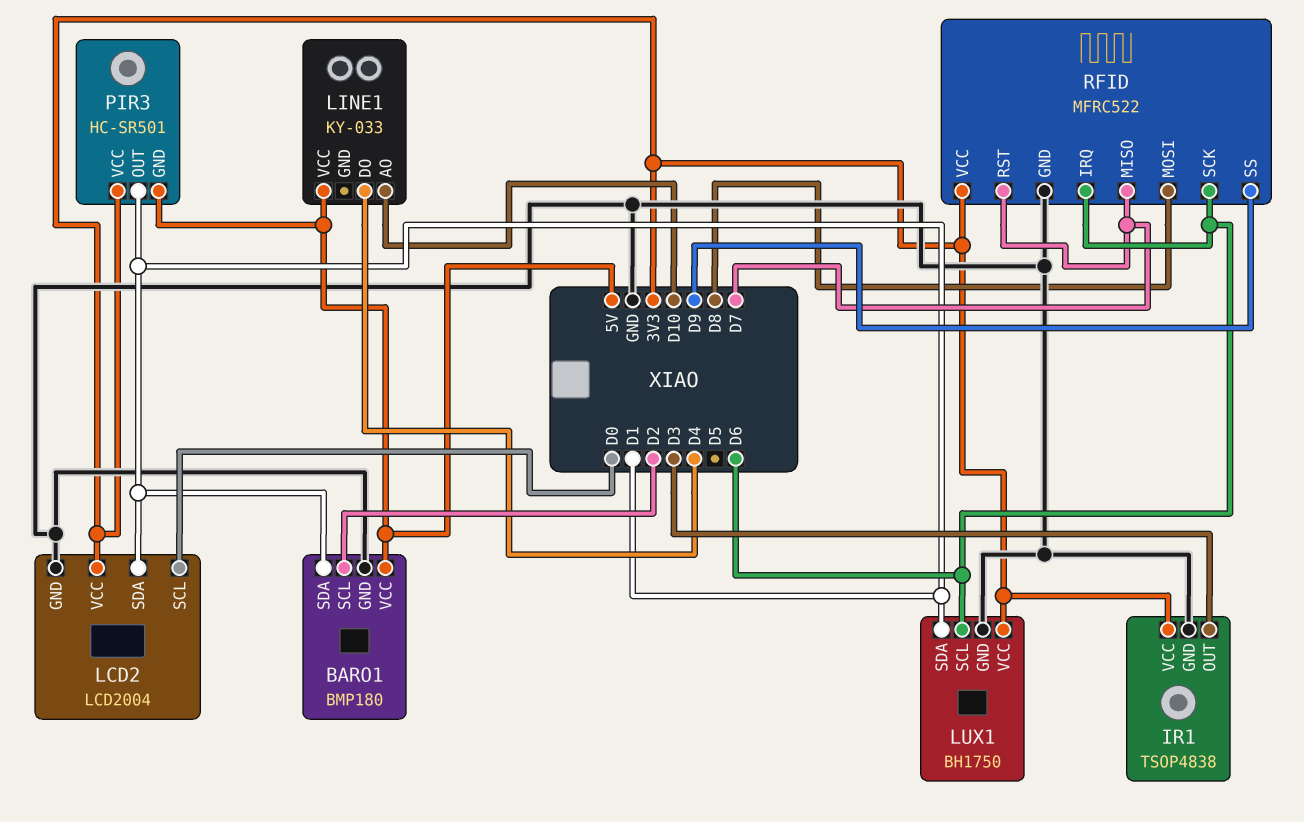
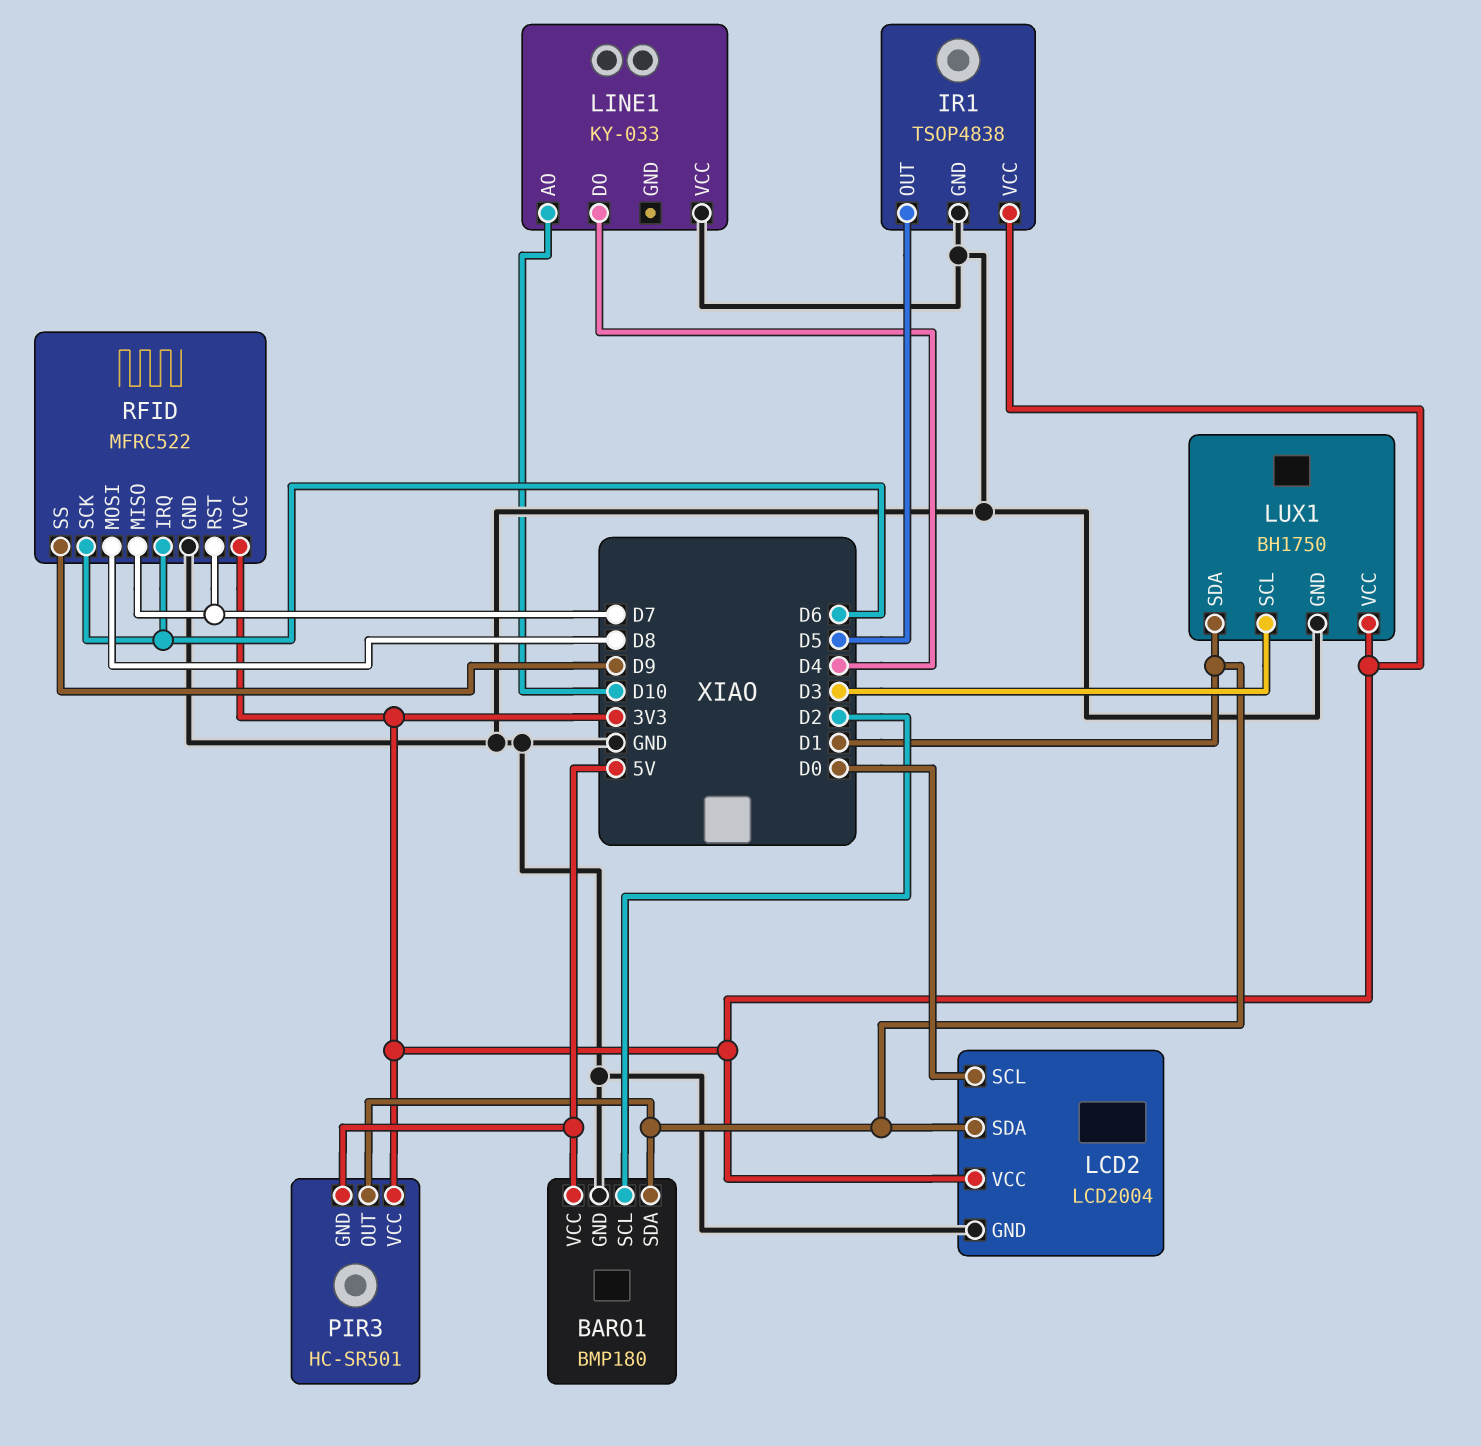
IR1 pin OUT: D3 -> D5
LINE1 pin VCC: 5V -> GND
LUX1 pin SCL: D6 -> D3

